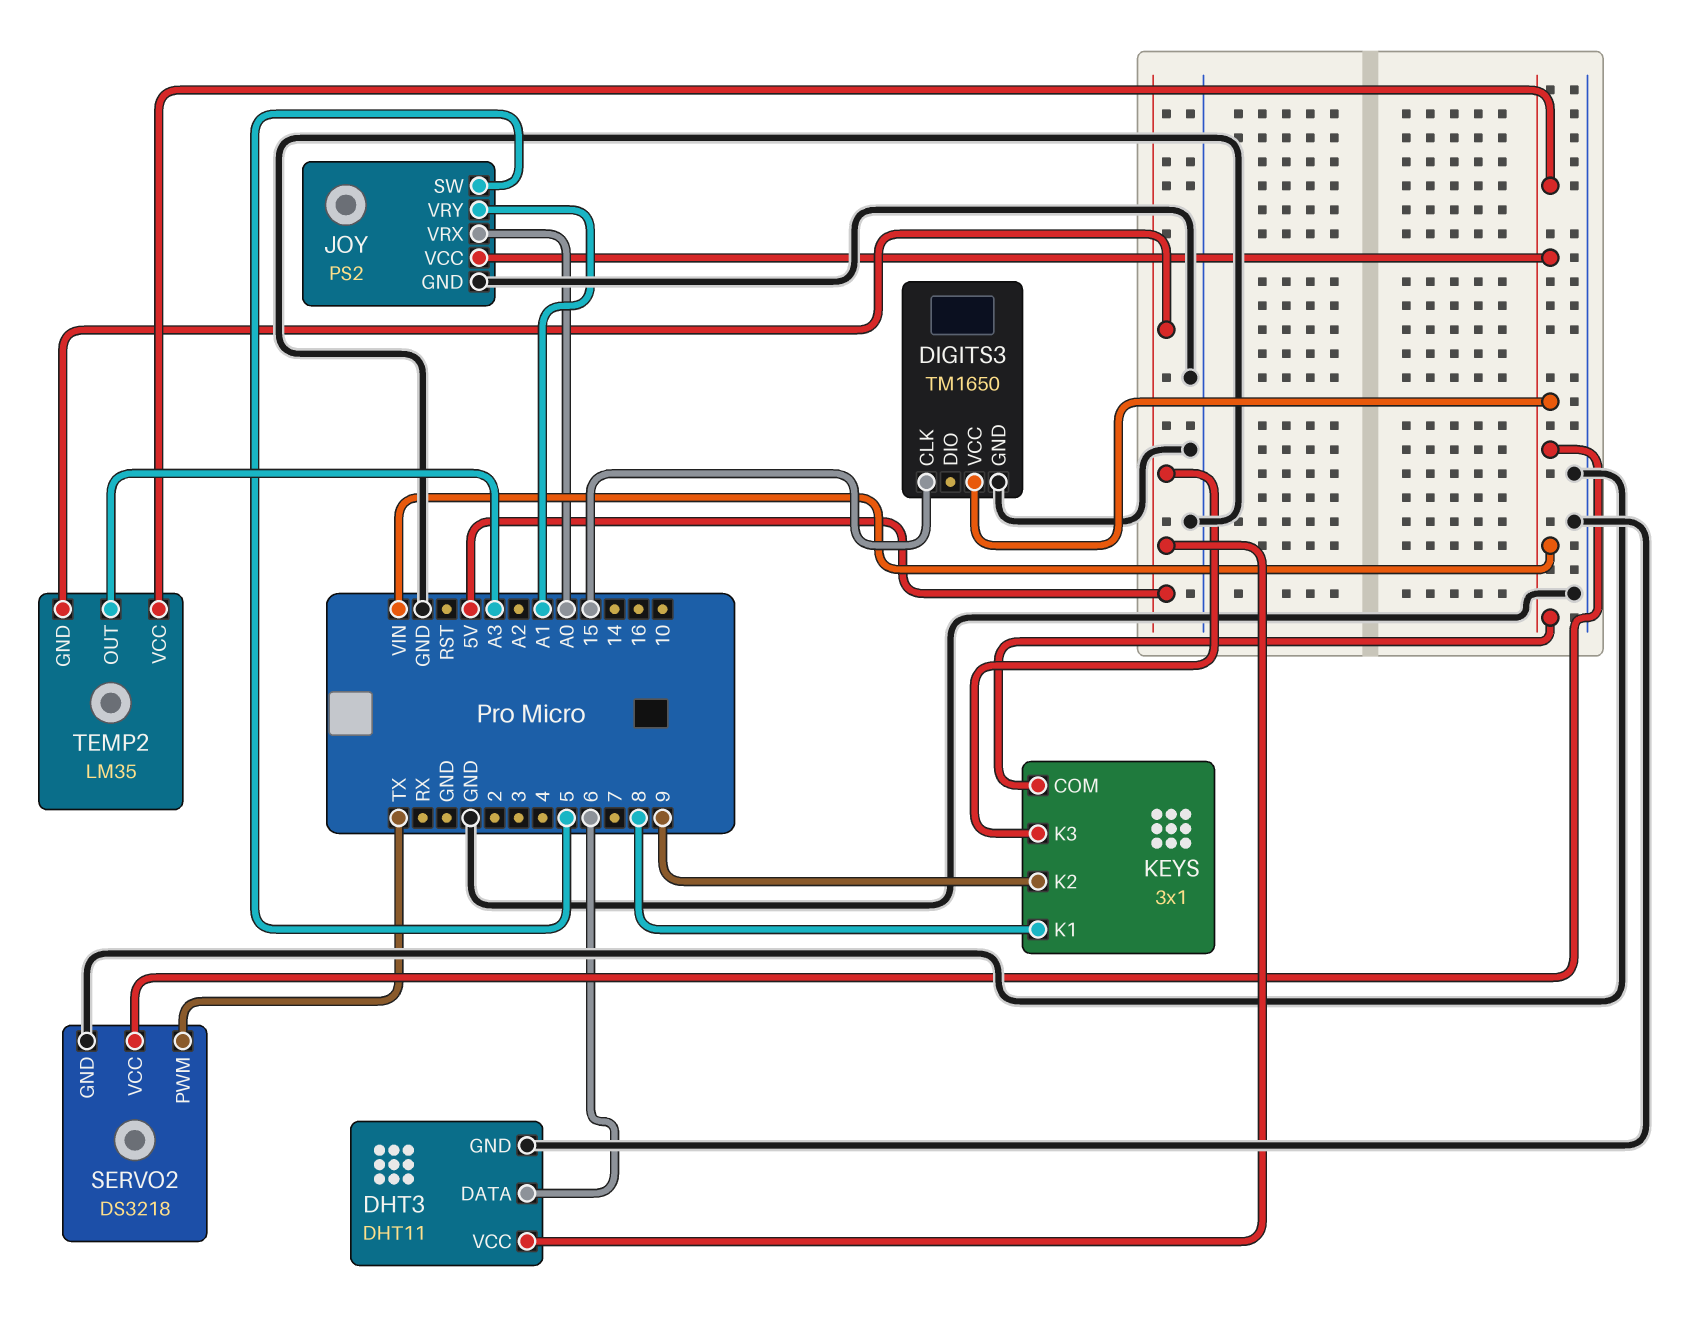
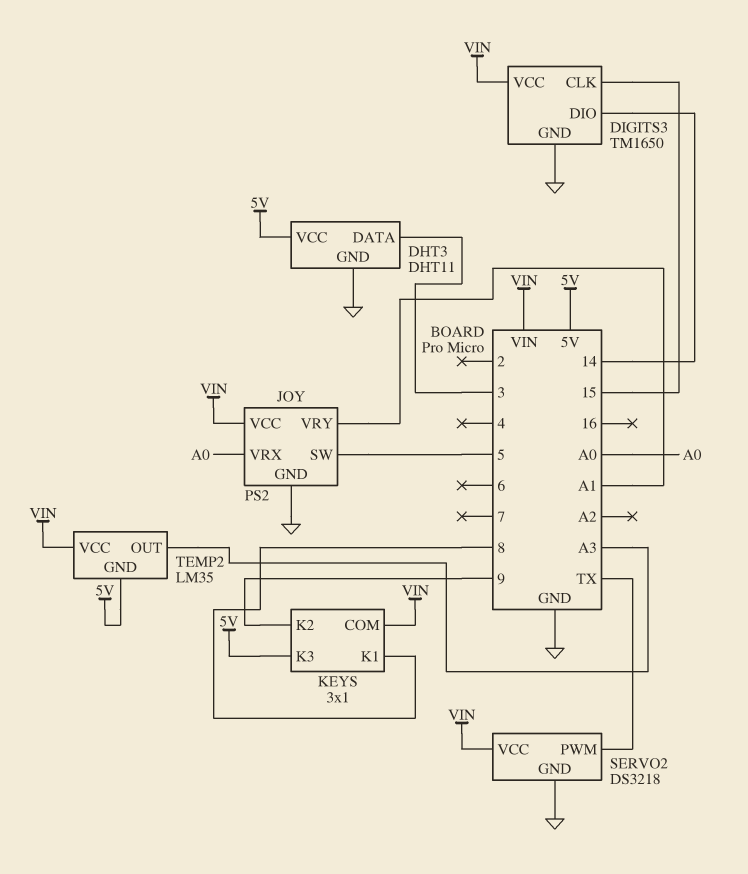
DHT3 pin DATA: 6 -> 3
DIGITS3 pin DIO: none -> 14

